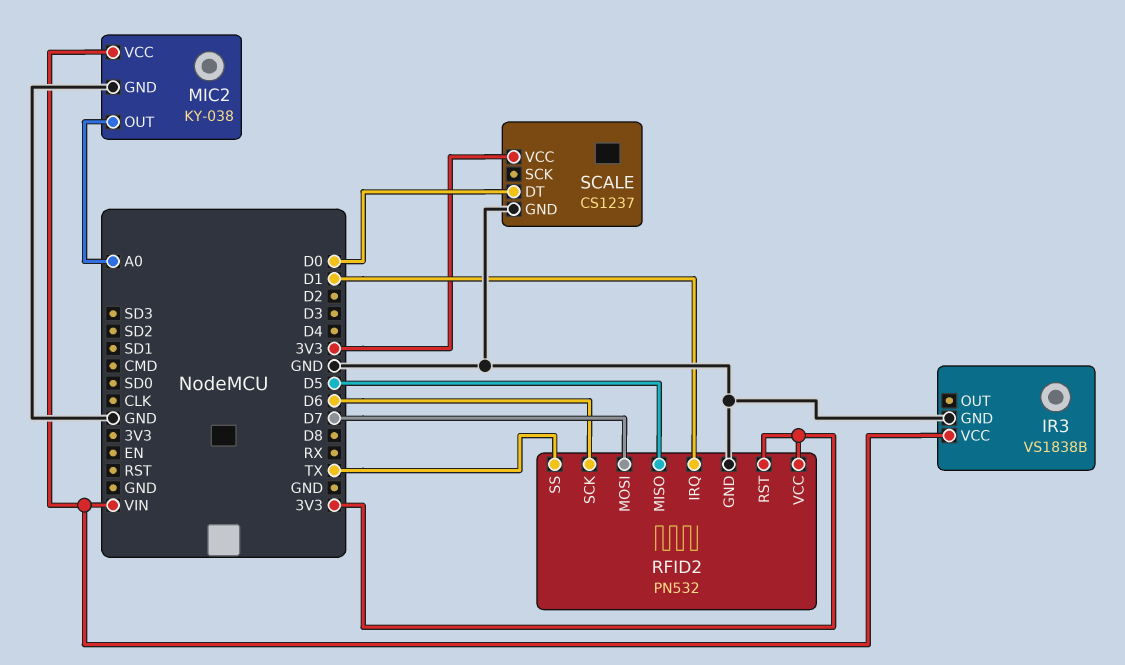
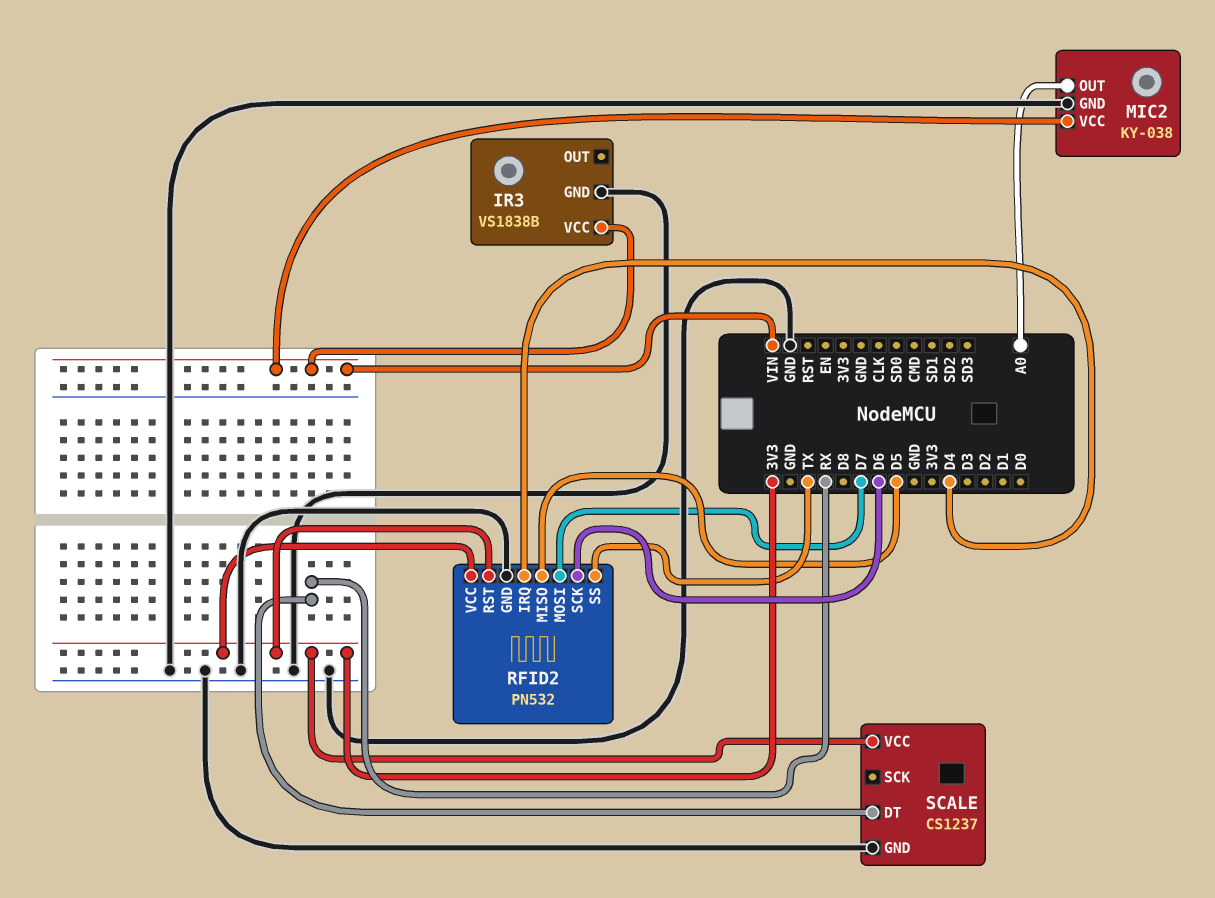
RFID2 pin IRQ: D1 -> D4
SCALE pin DT: D0 -> RX

